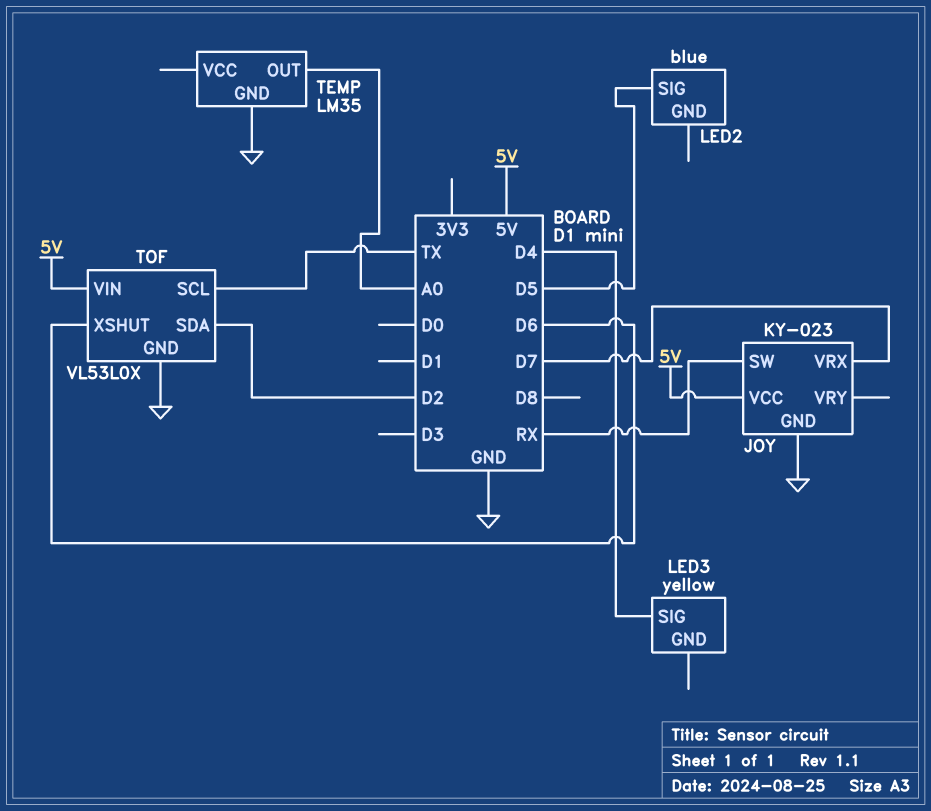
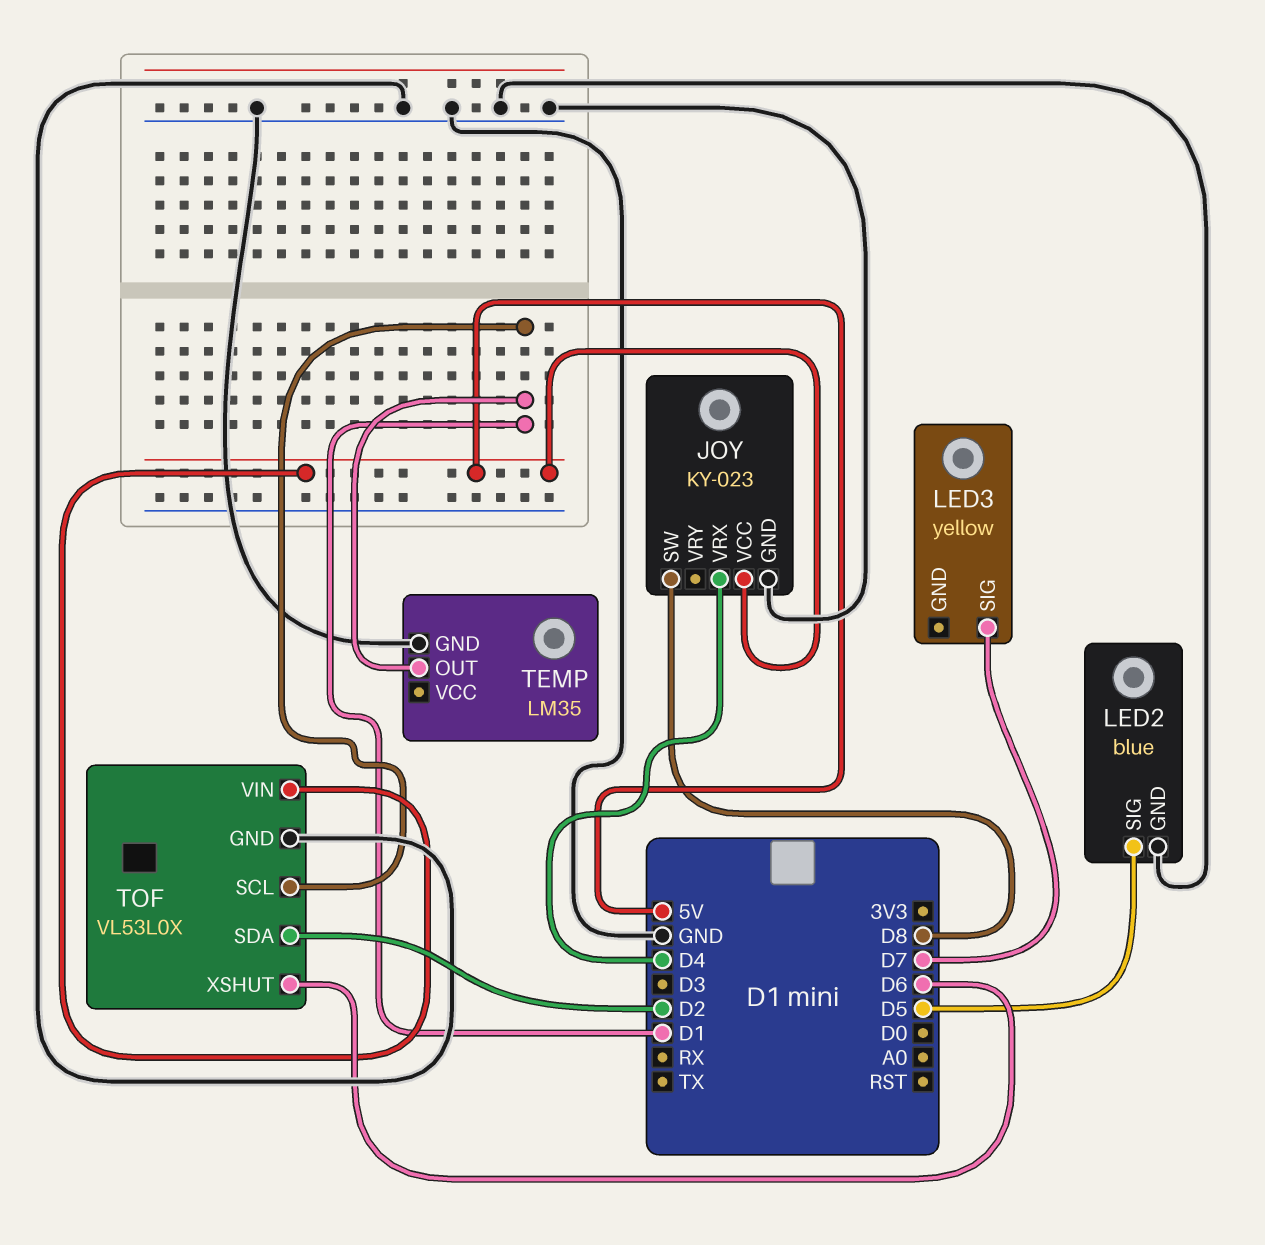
JOY pin SW: RX -> D8
JOY pin VRX: D7 -> D4
LED2 pin GND: none -> GND
LED3 pin SIG: D4 -> D7
TEMP pin OUT: A0 -> D1
TOF pin SCL: TX -> D1

